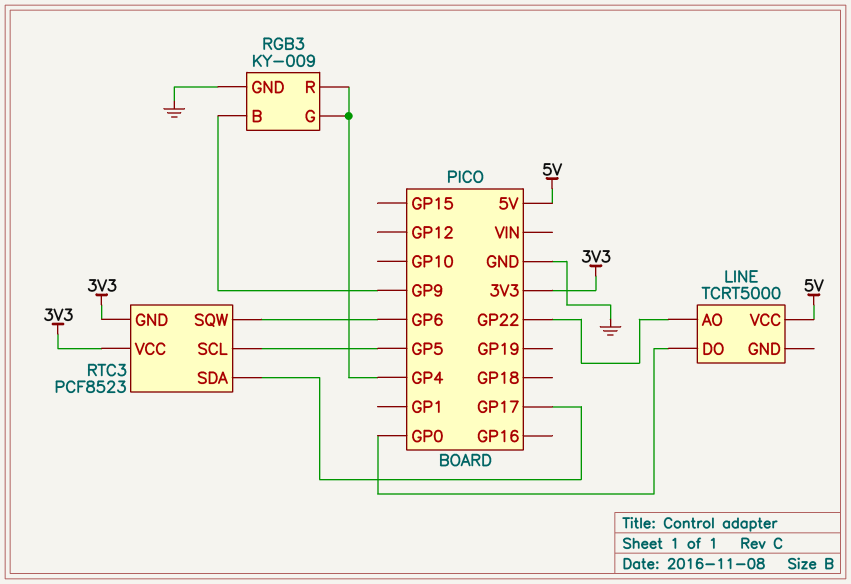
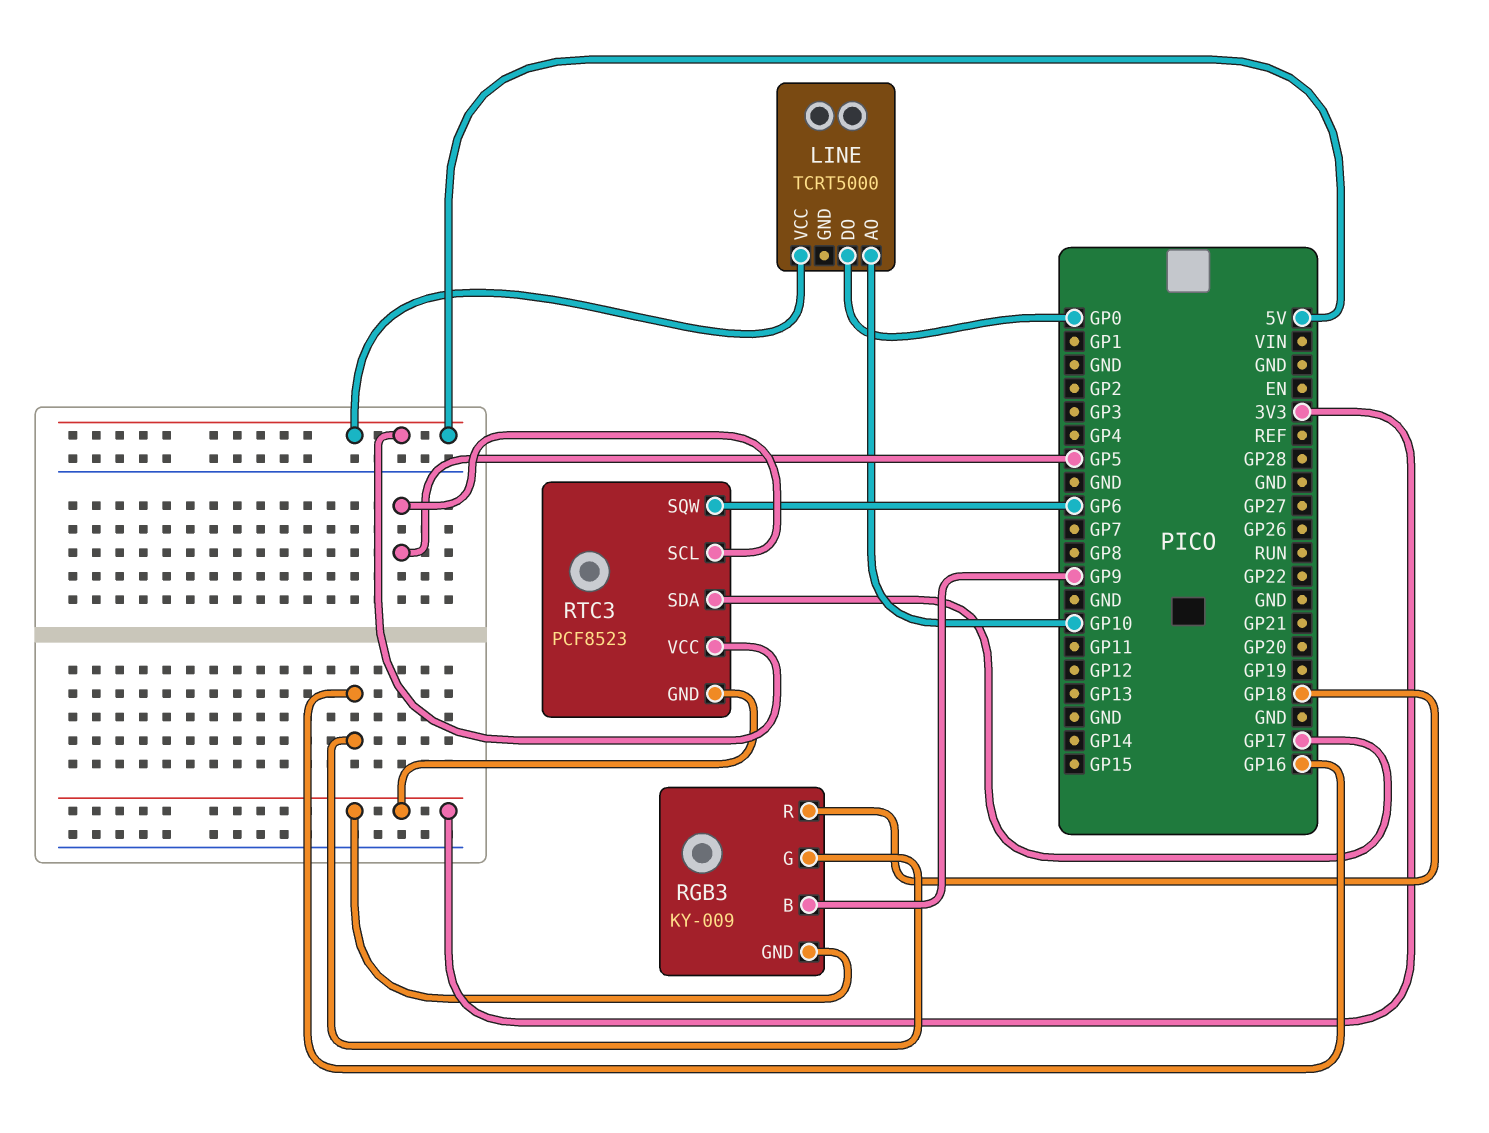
LINE pin AO: GP22 -> GP10
RGB3 pin G: GP4 -> GP16
RGB3 pin GND: GND -> 3V3
RGB3 pin R: GP4 -> GP18
RTC3 pin VCC: 3V3 -> 5V

